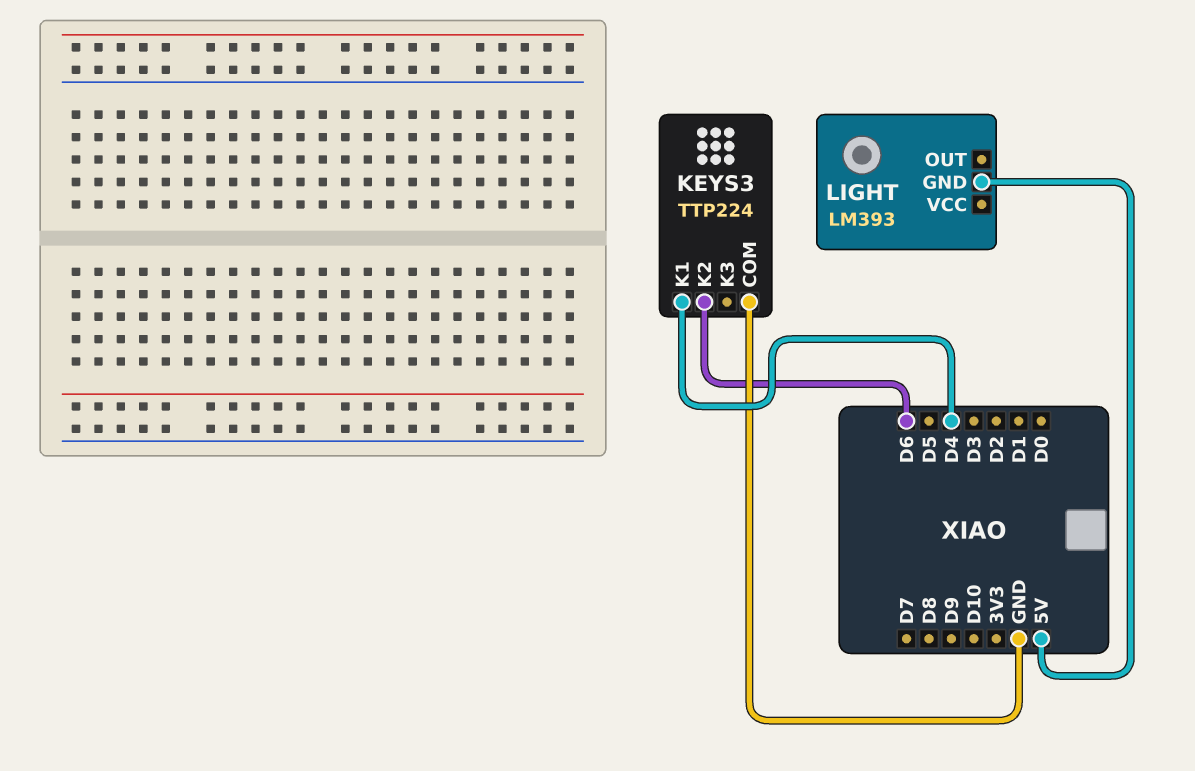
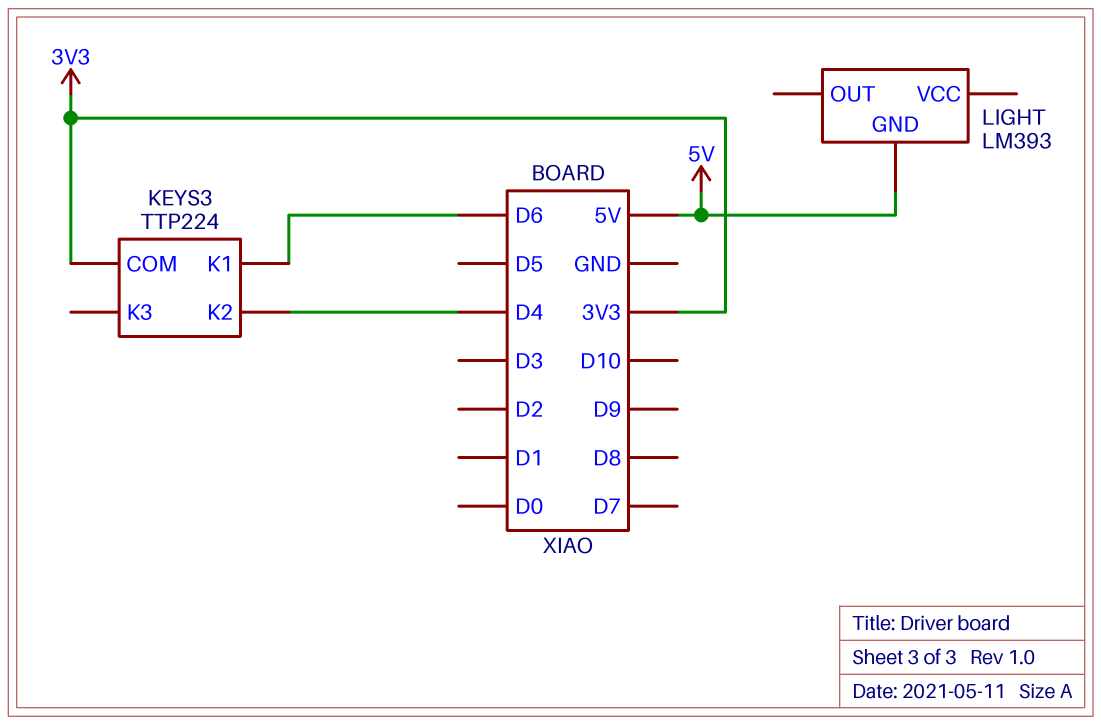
KEYS3 pin COM: GND -> 3V3
KEYS3 pin K1: D4 -> D6
KEYS3 pin K2: D6 -> D4

